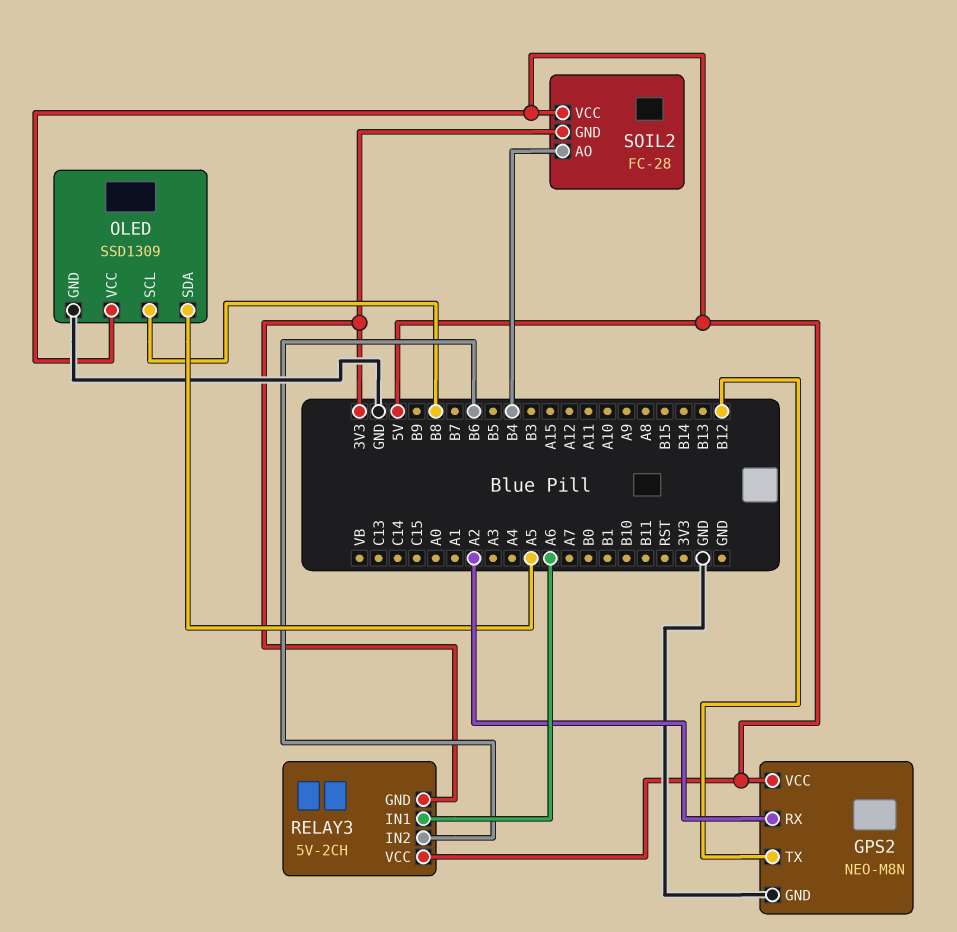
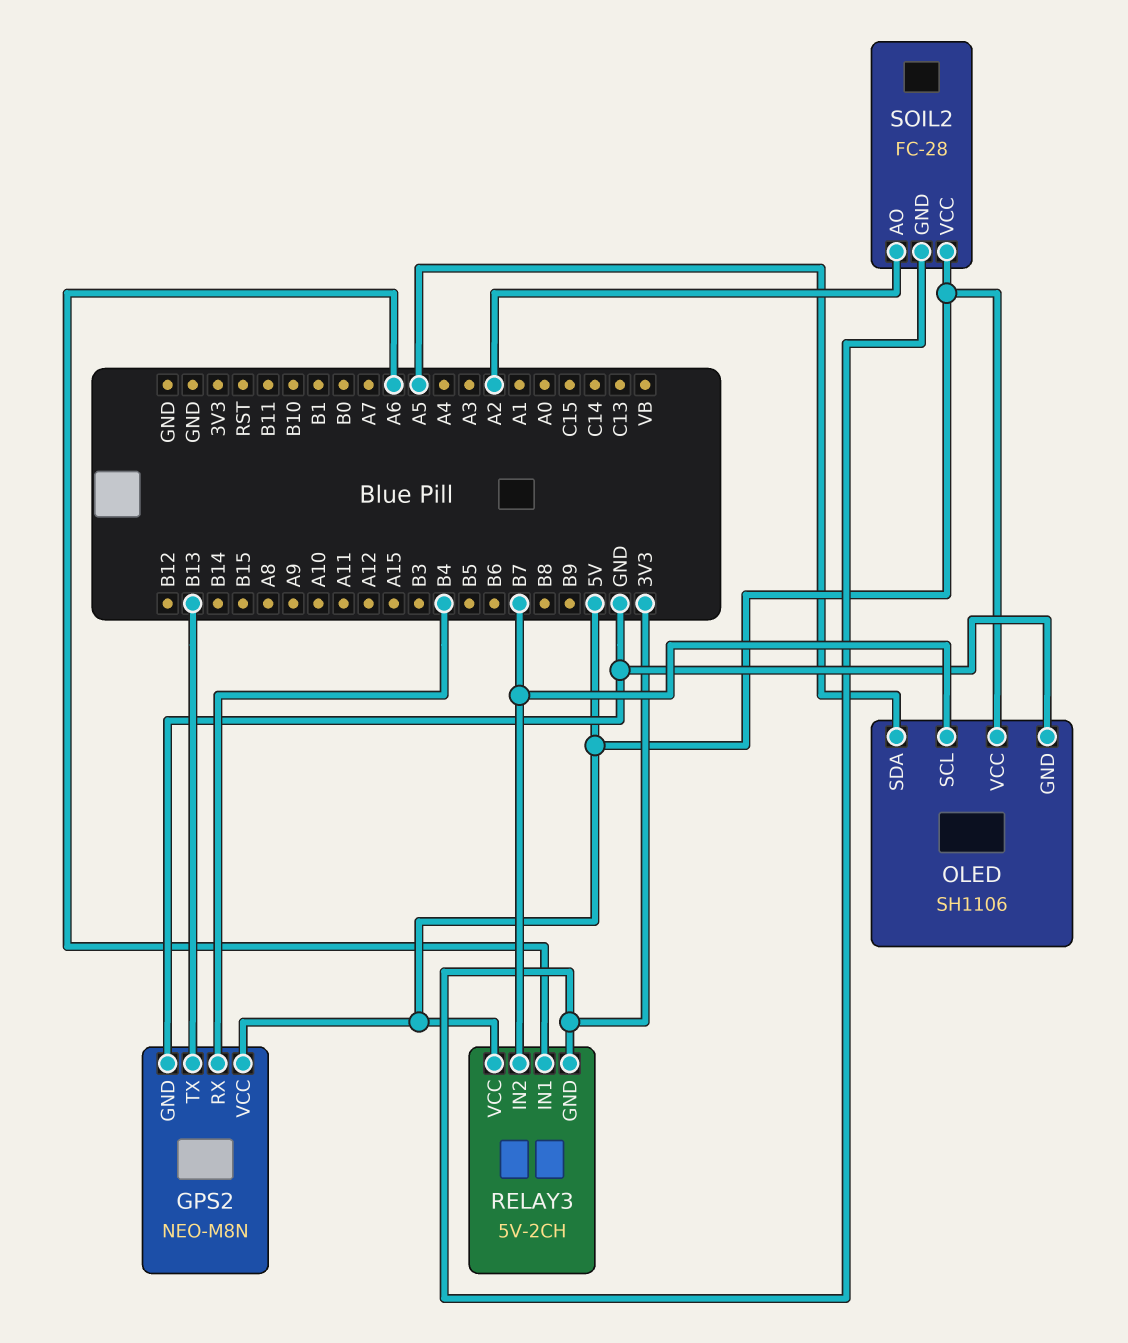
GPS2 pin RX: A2 -> B4
GPS2 pin TX: B12 -> B13
OLED: SSD1309 -> SH1106
OLED pin SCL: B8 -> B7
RELAY3 pin IN2: B6 -> B7
SOIL2 pin AO: B4 -> A2

